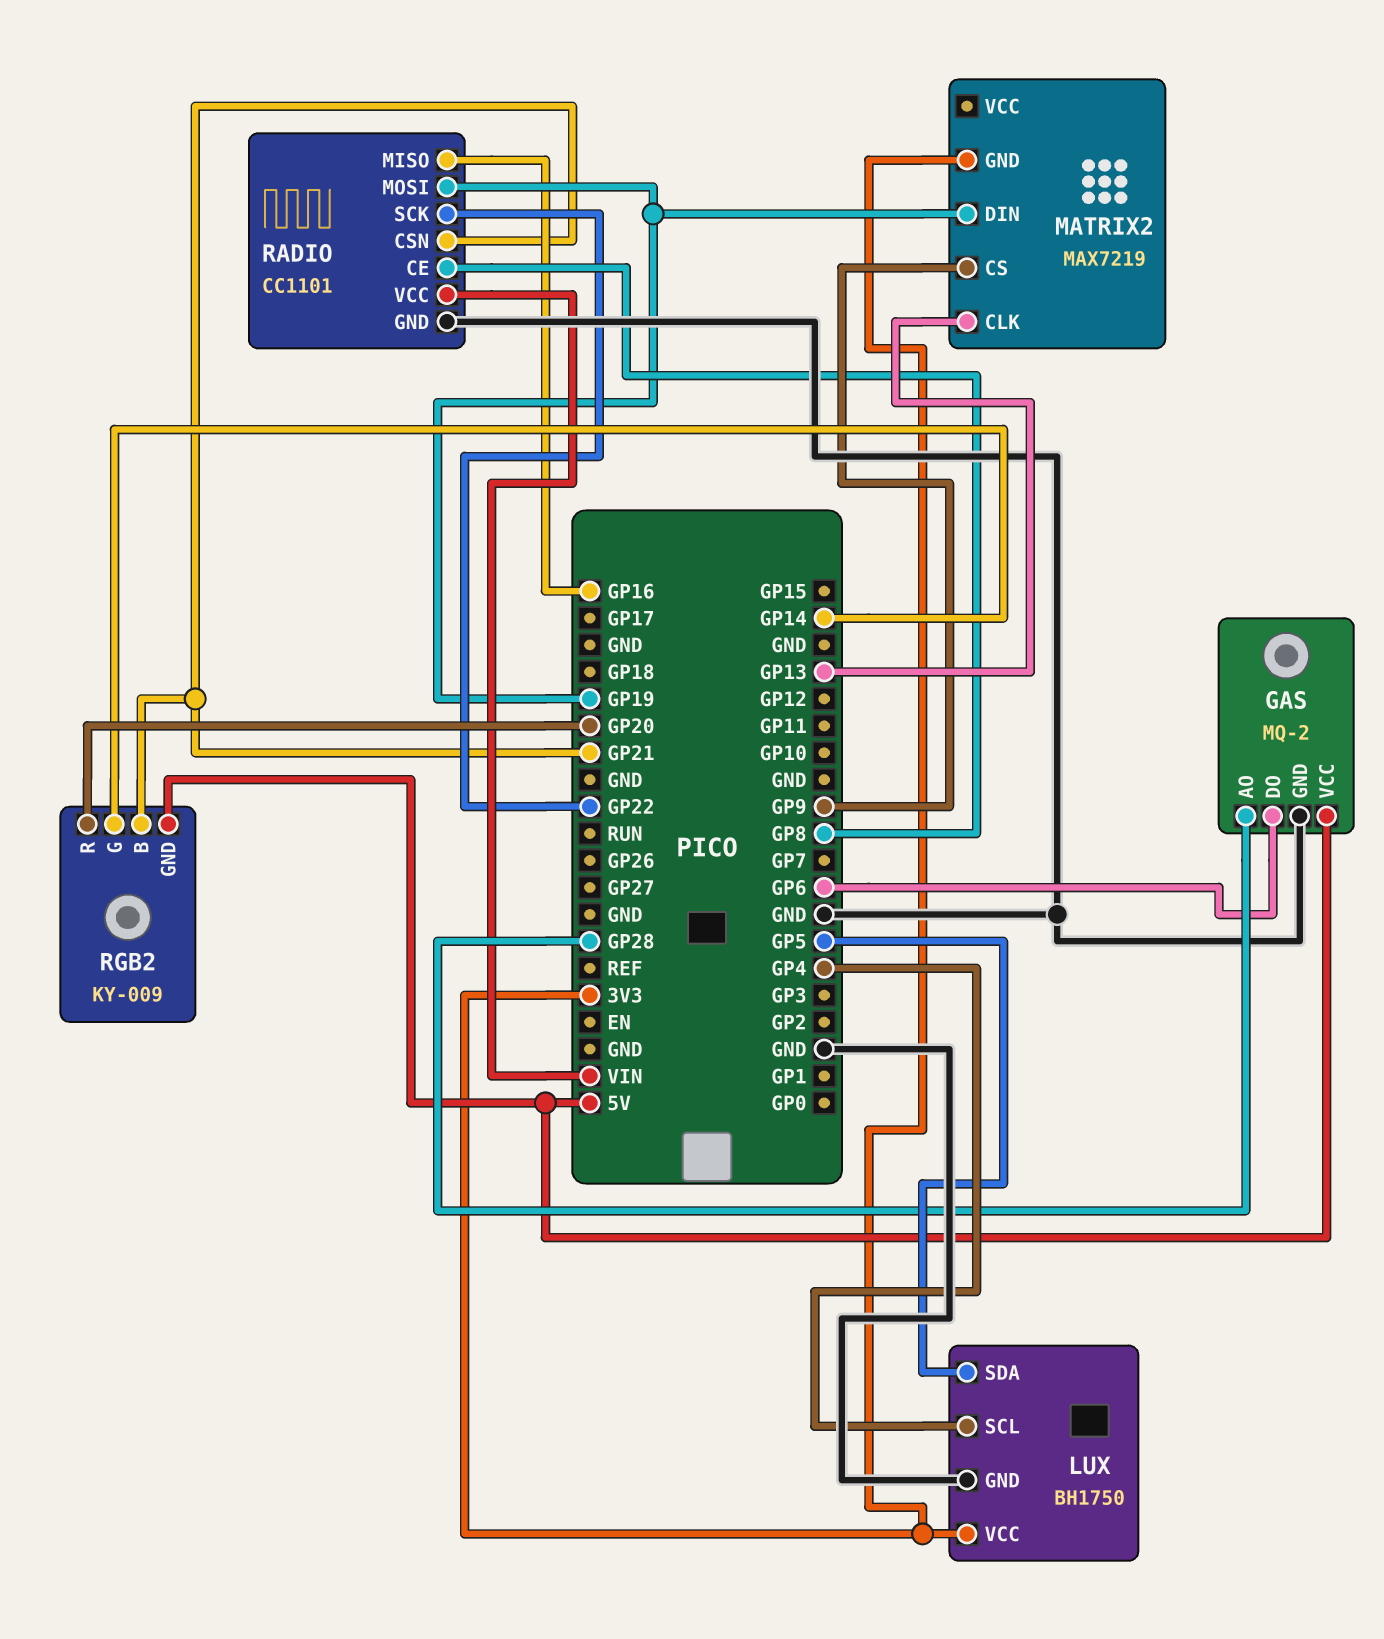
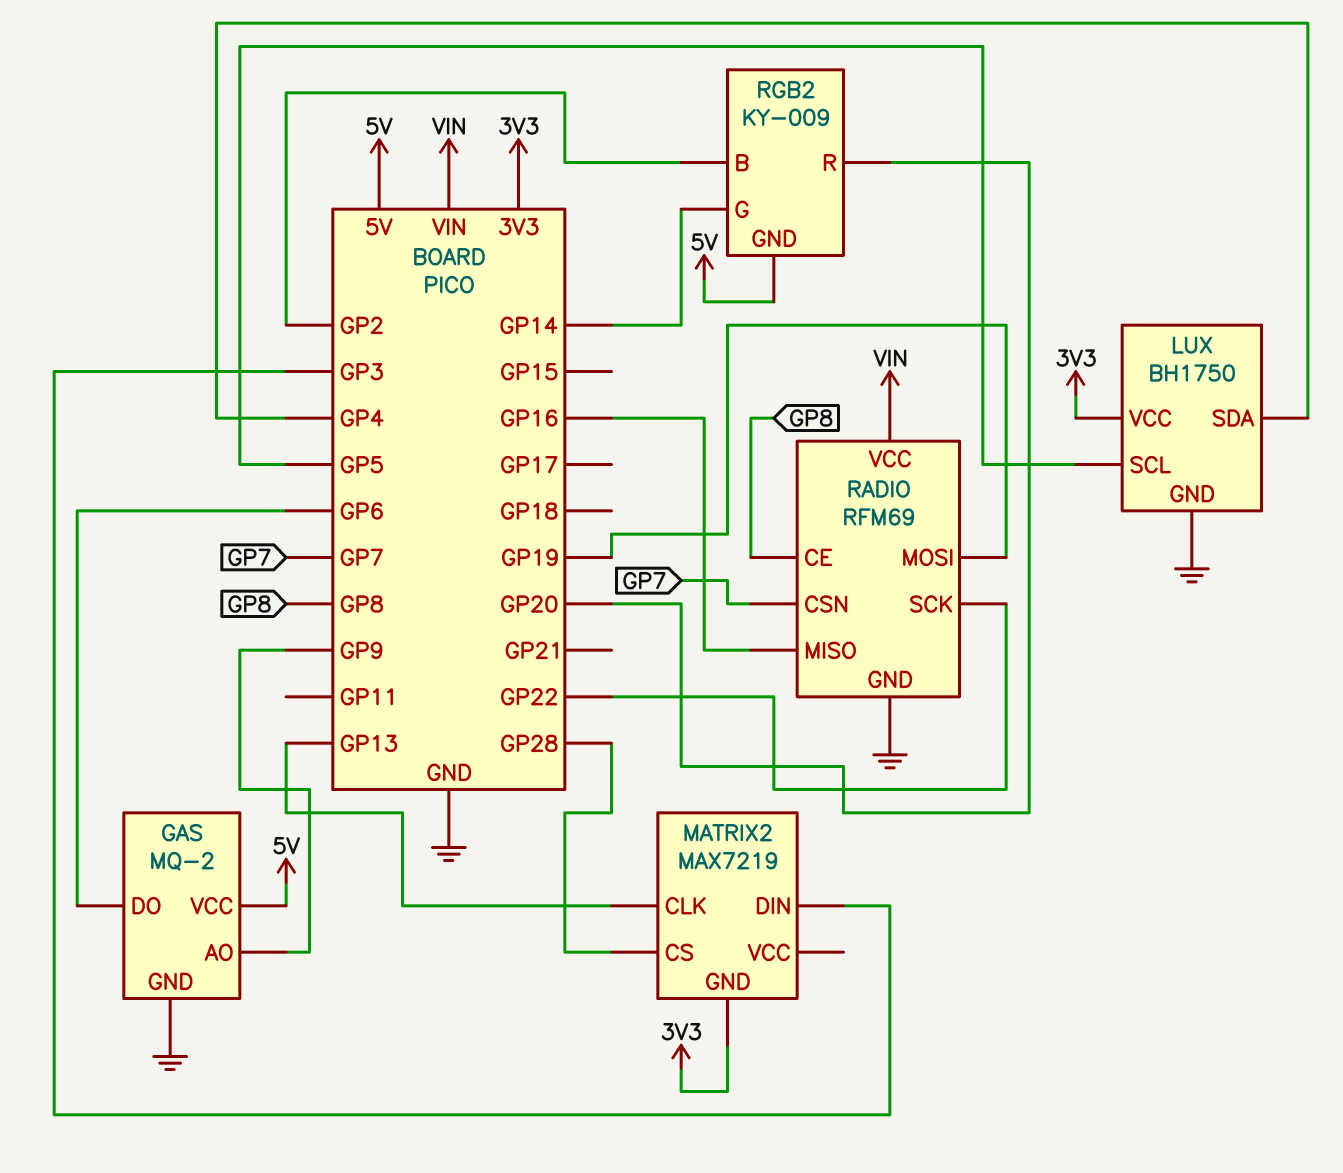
GAS pin AO: GP28 -> GP9
LUX pin SCL: GP4 -> GP5
LUX pin SDA: GP5 -> GP4
MATRIX2 pin CS: GP9 -> GP28
MATRIX2 pin DIN: GP19 -> GP3
RADIO: CC1101 -> RFM69
RADIO pin CSN: GP21 -> GP7
RGB2 pin B: GP21 -> GP2

